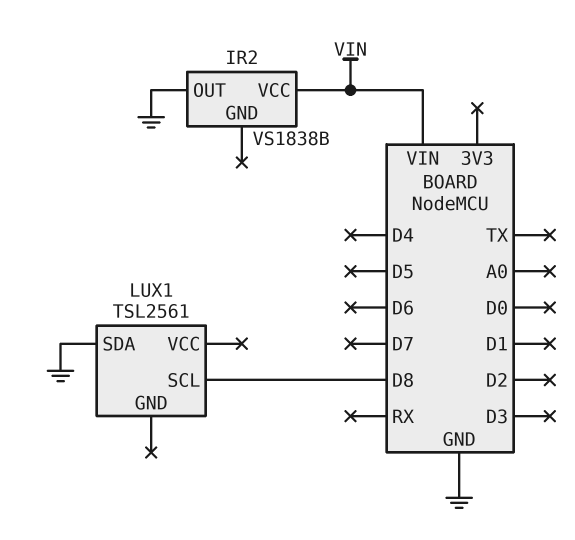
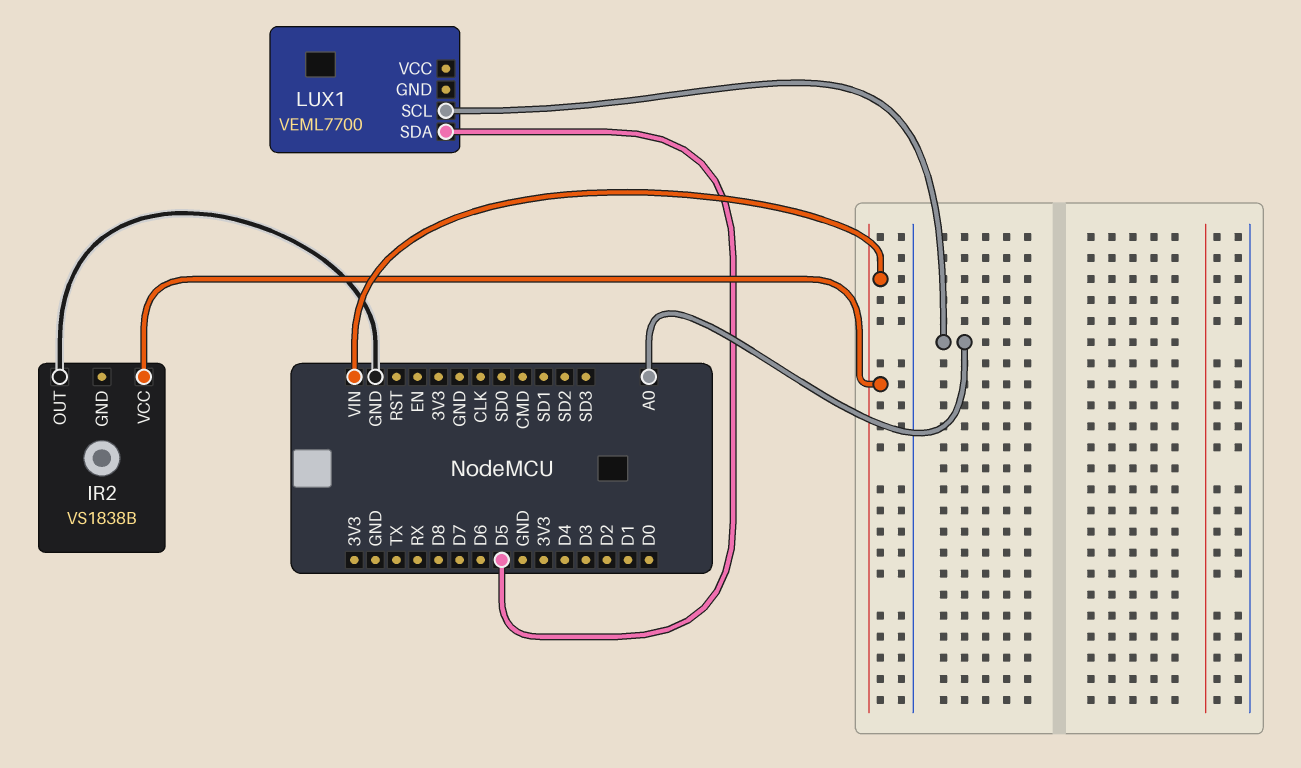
LUX1: TSL2561 -> VEML7700
LUX1 pin SCL: D8 -> A0
LUX1 pin SDA: GND -> D5

